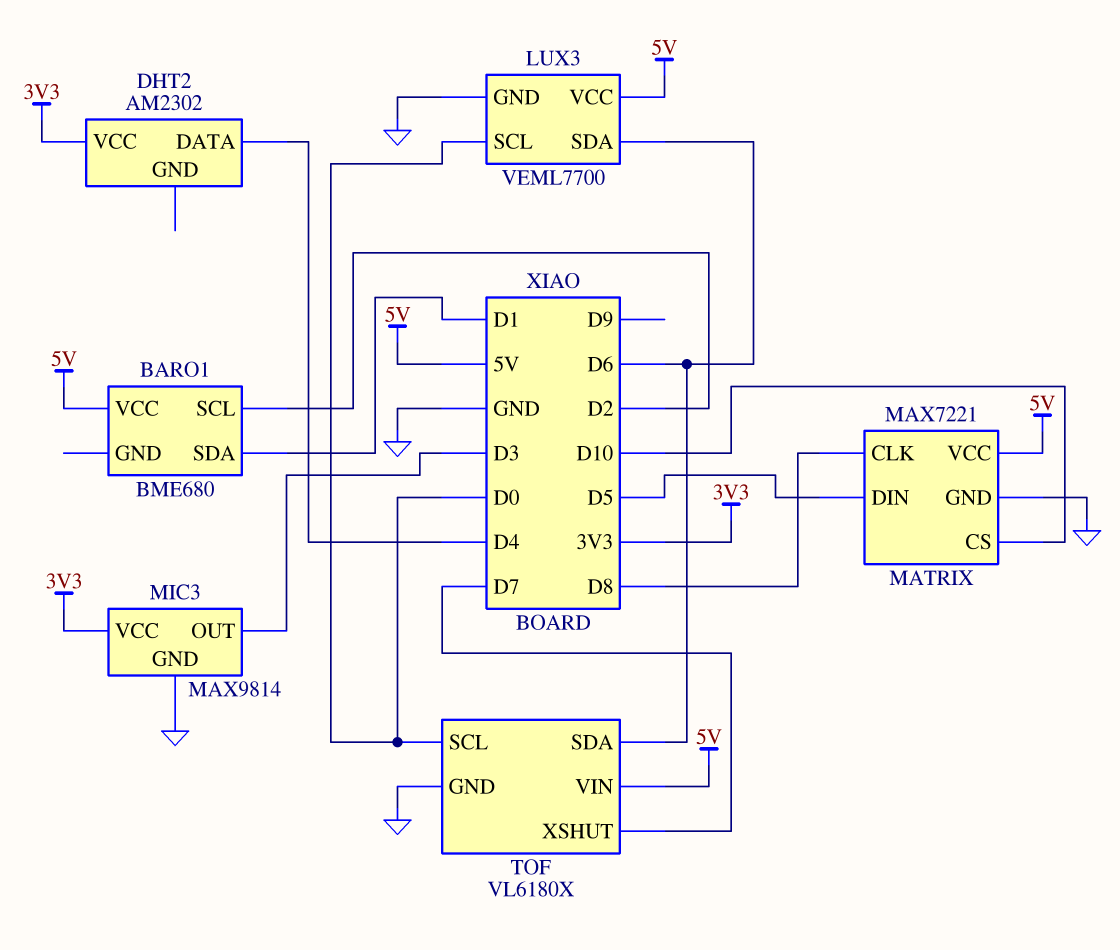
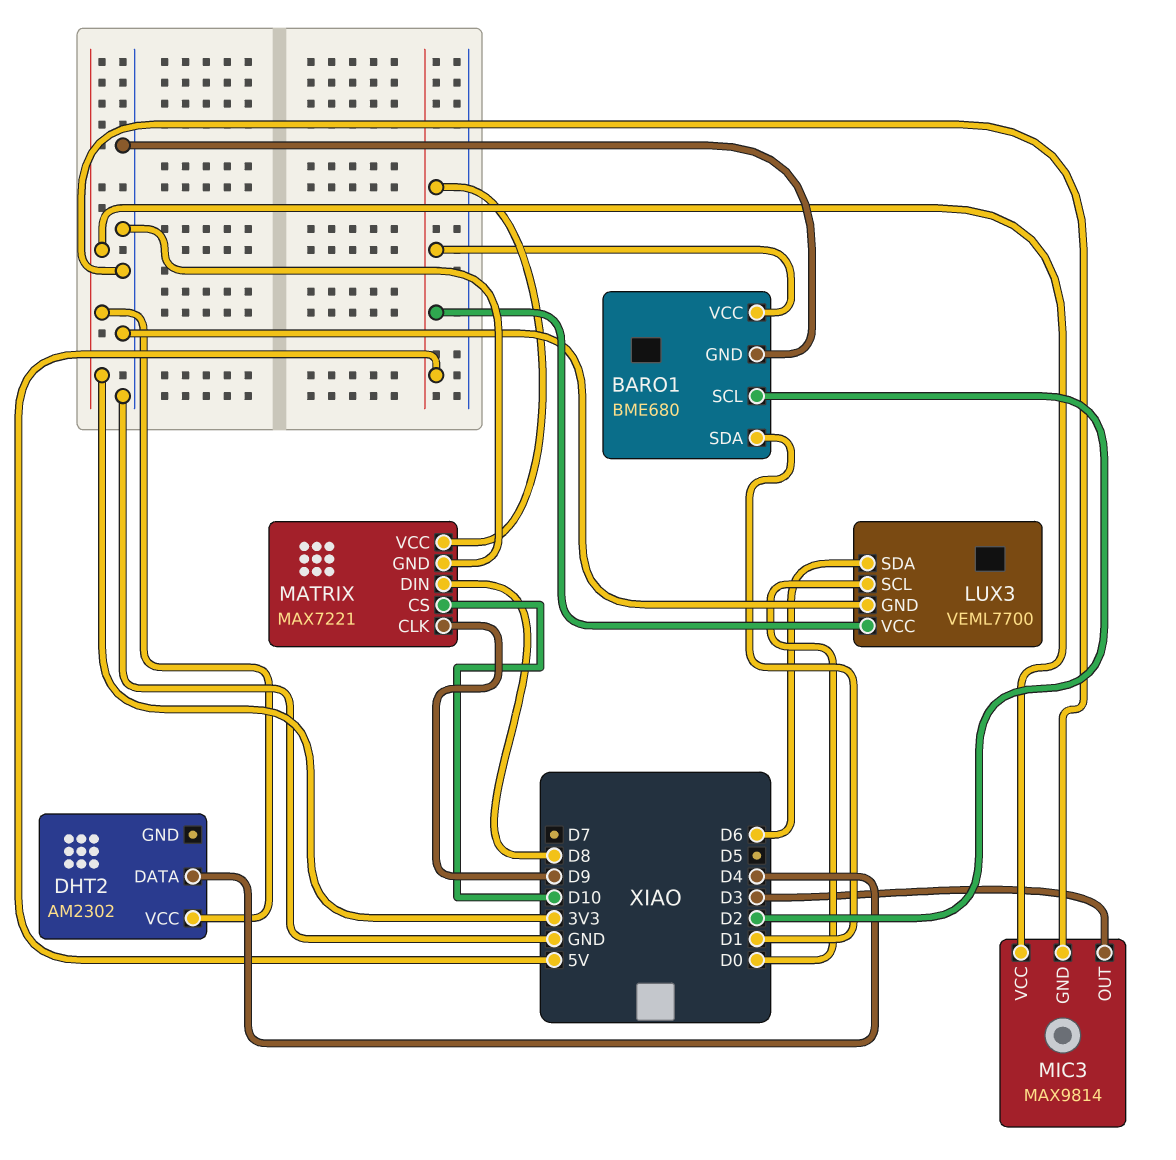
BARO1 pin GND: none -> GND
MATRIX pin CLK: D8 -> D9
MATRIX pin DIN: D5 -> D8
TOF: VL6180X -> none
TOF pin GND: GND -> none
TOF pin SCL: D0 -> none
TOF pin SDA: D6 -> none
TOF pin VIN: 5V -> none
TOF pin XSHUT: D7 -> none

